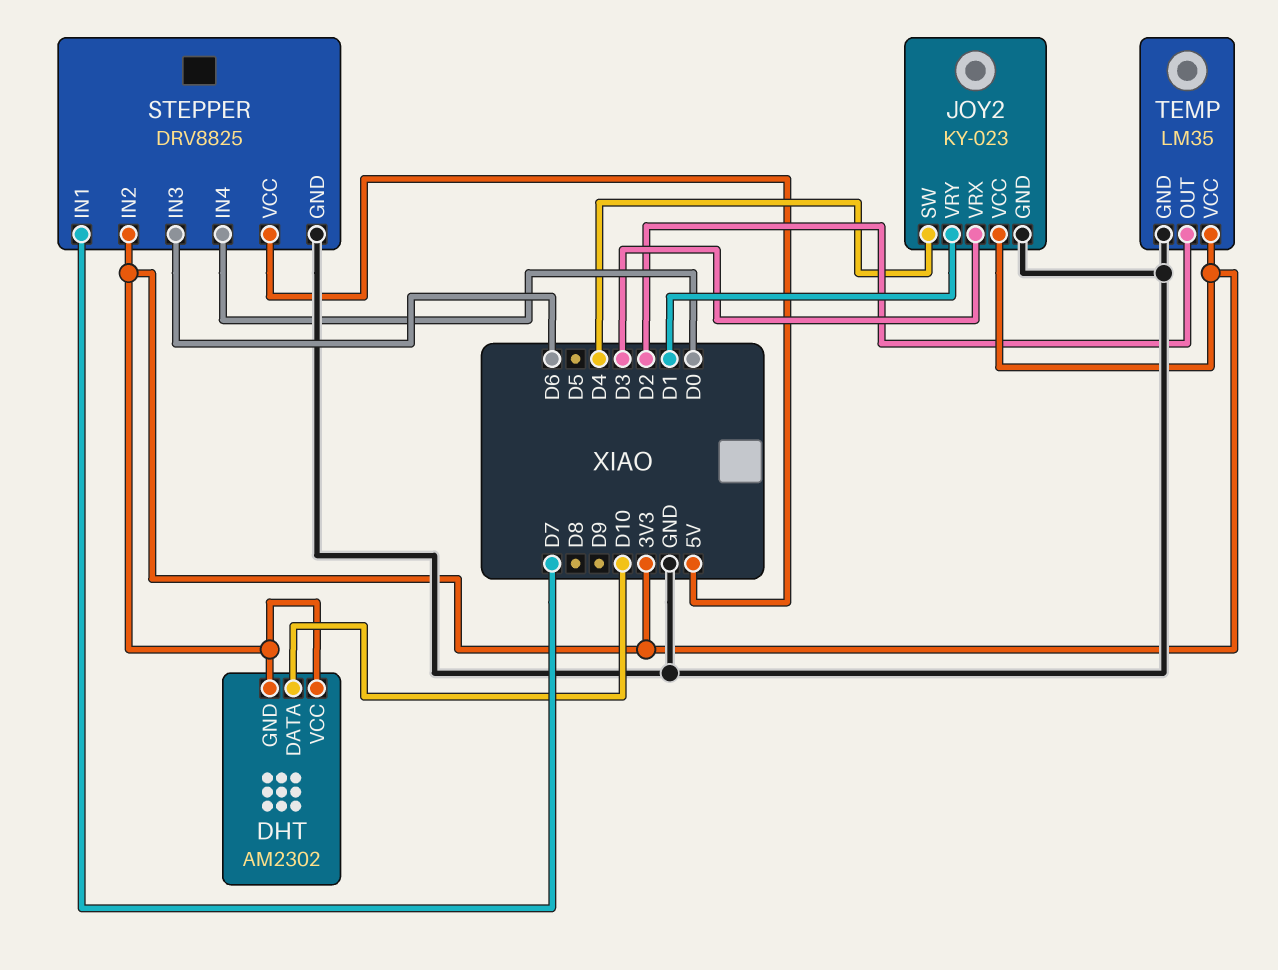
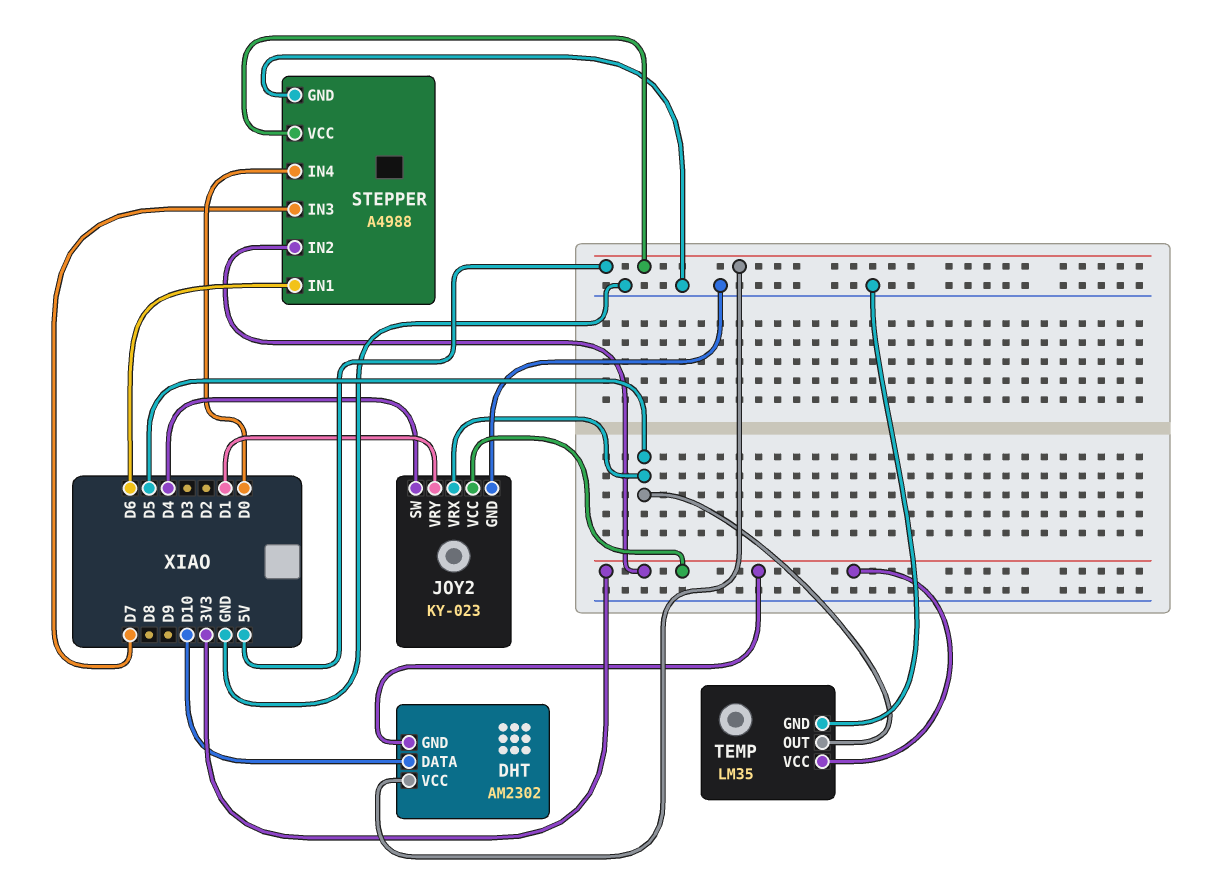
DHT pin VCC: 3V3 -> 5V
JOY2 pin VRX: D3 -> D5
STEPPER: DRV8825 -> A4988
STEPPER pin IN1: D7 -> D6
STEPPER pin IN3: D6 -> D7
TEMP pin OUT: D2 -> D5

